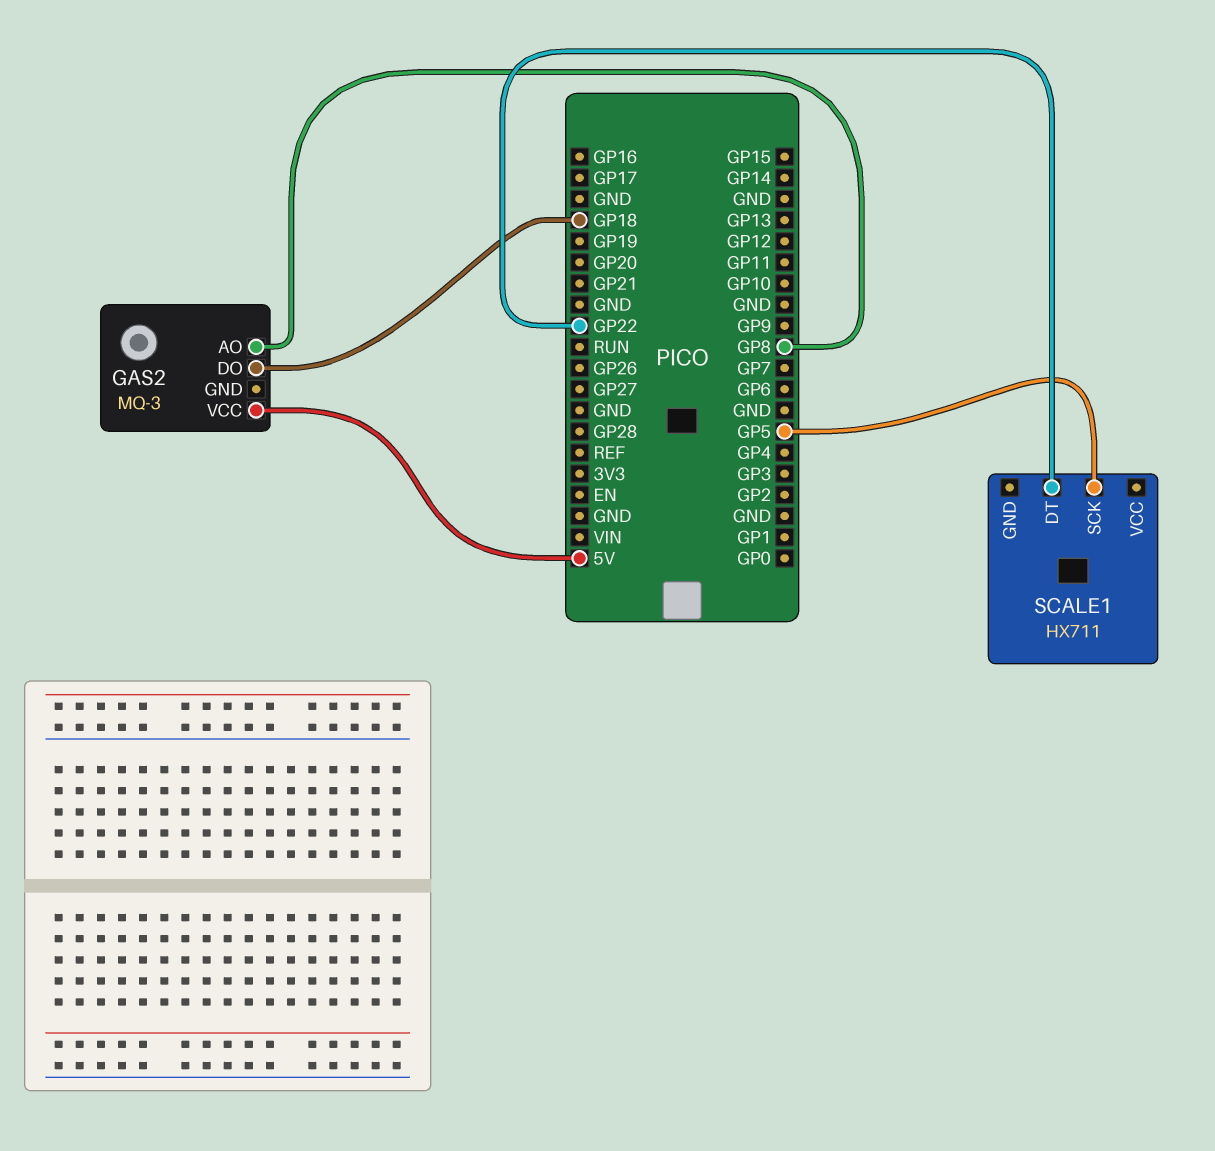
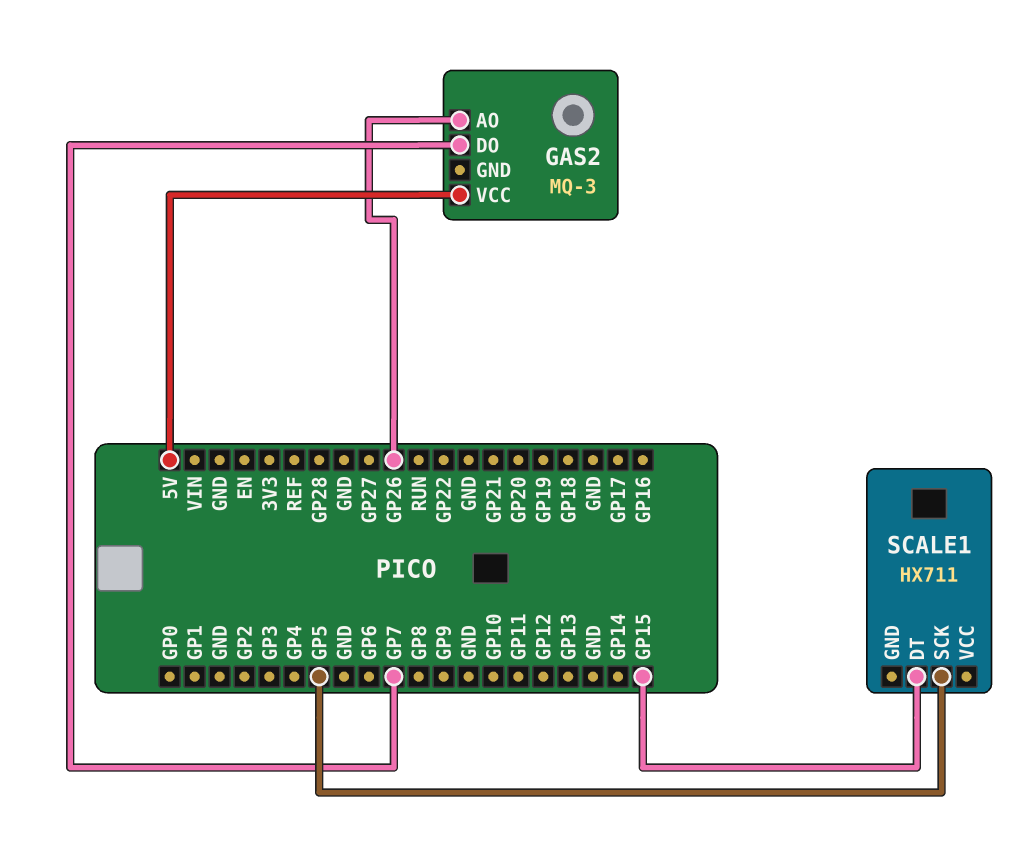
GAS2 pin AO: GP8 -> GP26
GAS2 pin DO: GP18 -> GP7
SCALE1 pin DT: GP22 -> GP15

